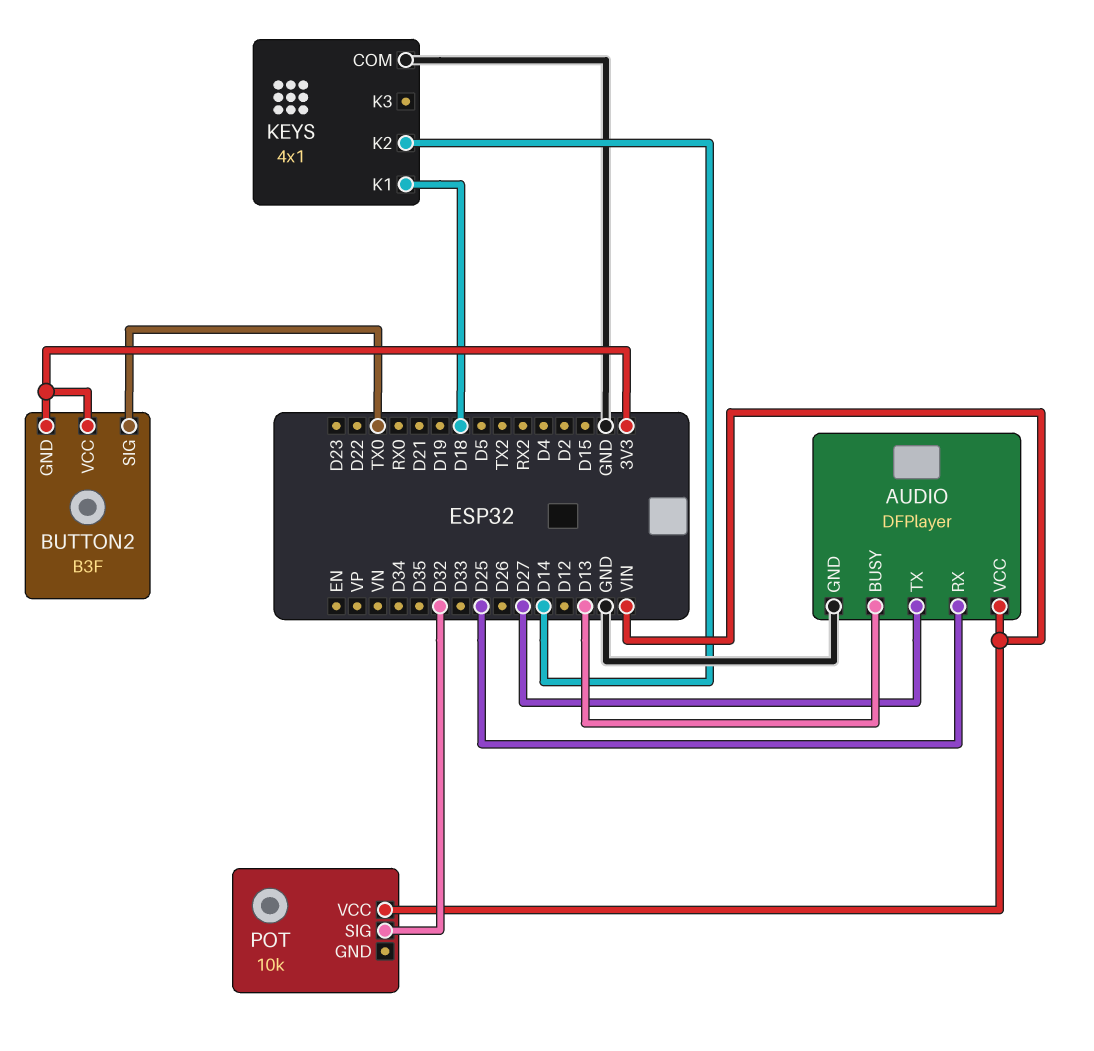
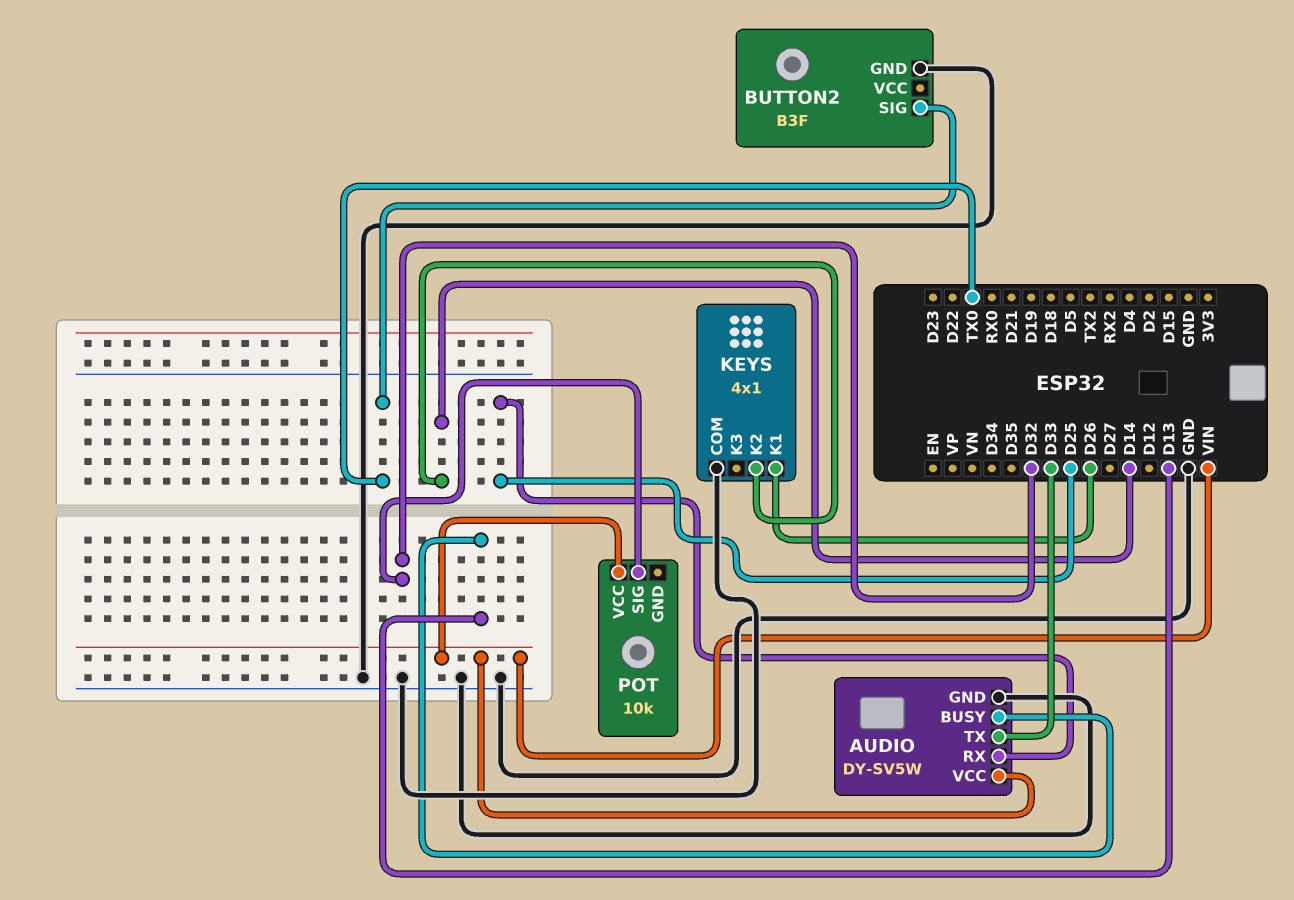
AUDIO: DFPlayer -> DY-SV5W
AUDIO pin TX: D27 -> D33
BUTTON2 pin GND: 3V3 -> GND
BUTTON2 pin VCC: 3V3 -> none
KEYS pin K1: D18 -> D26

